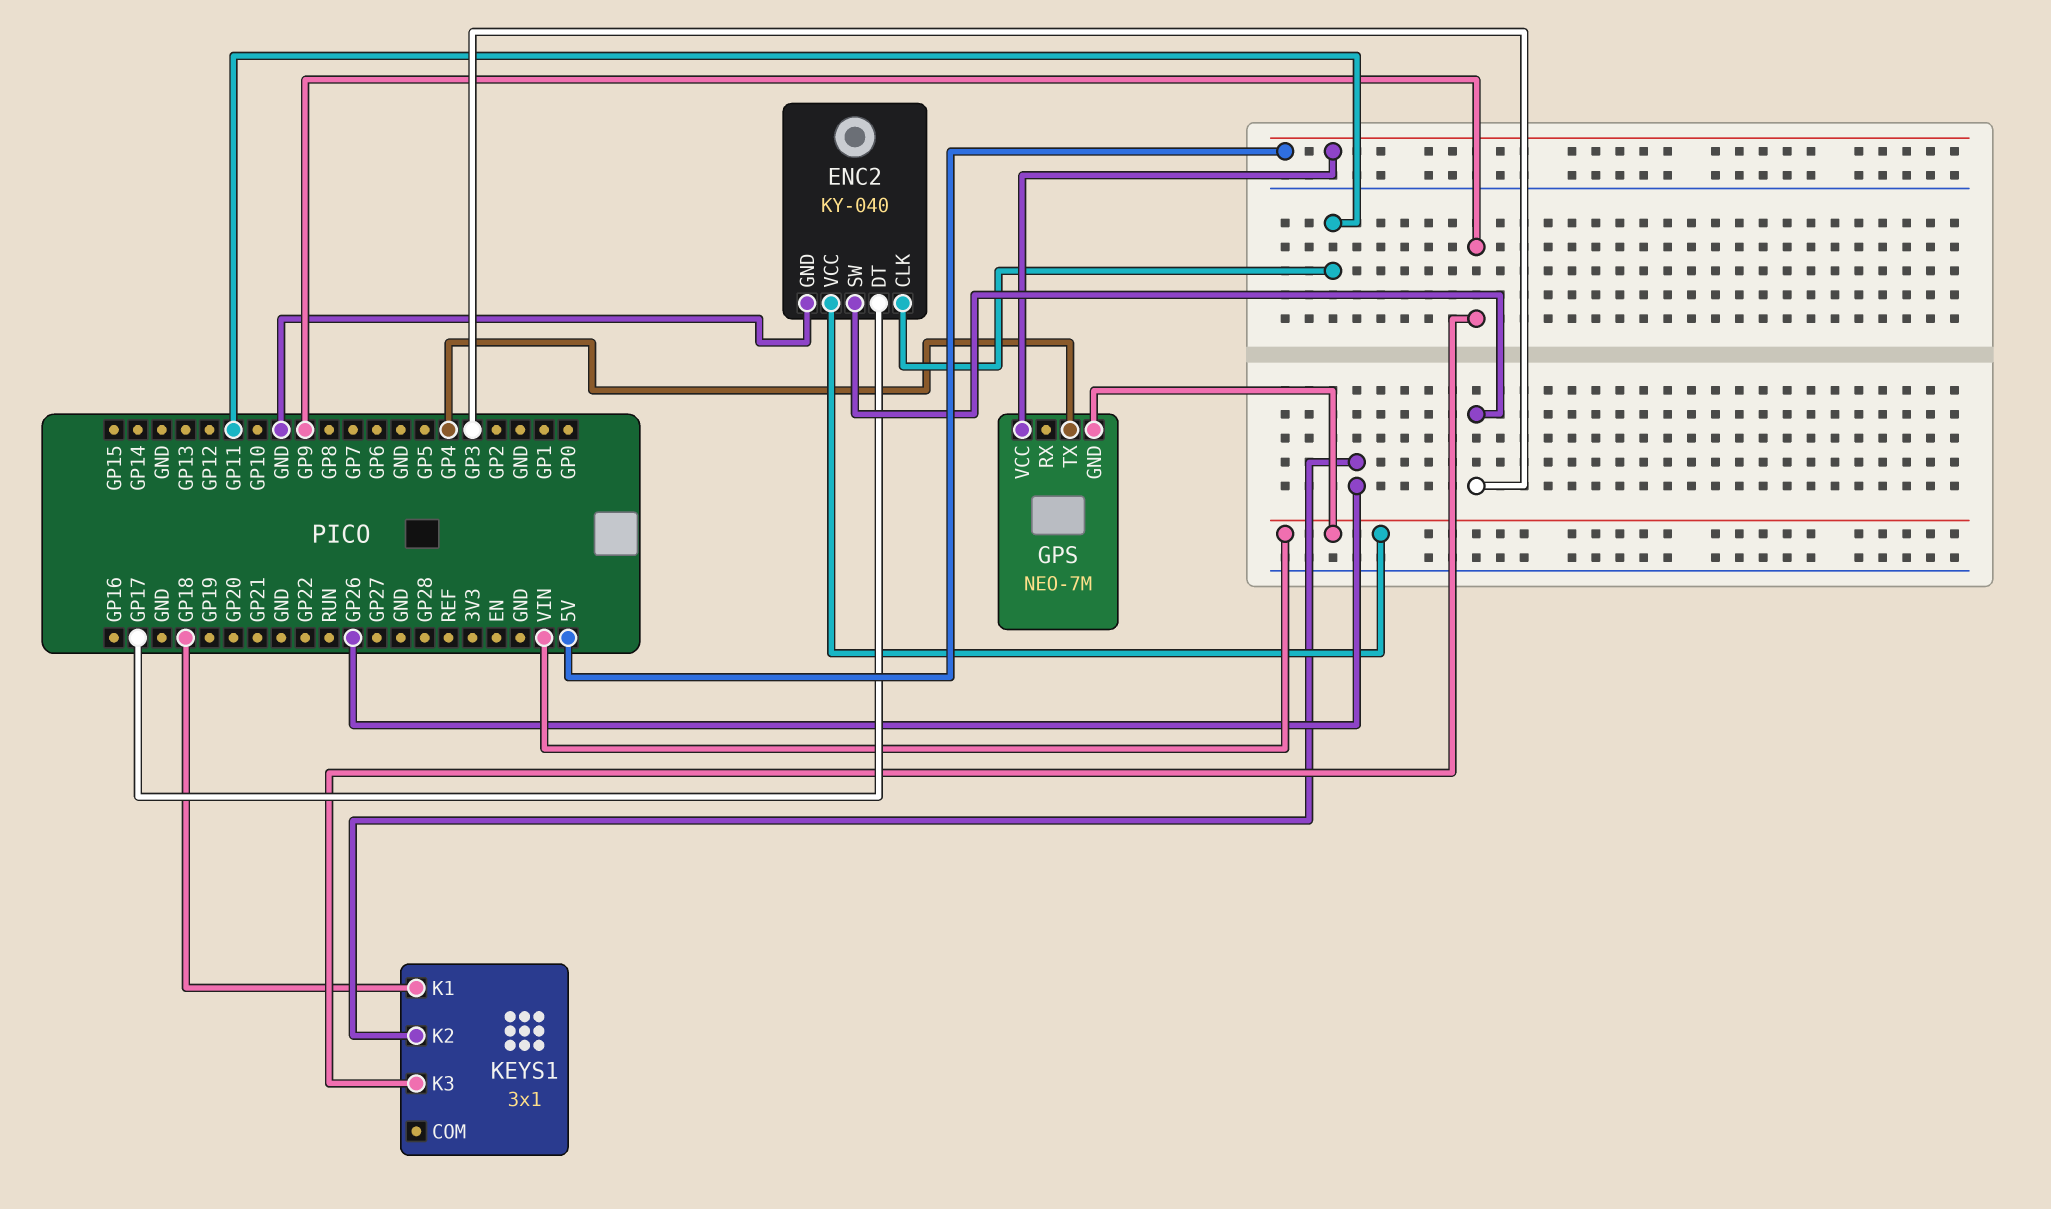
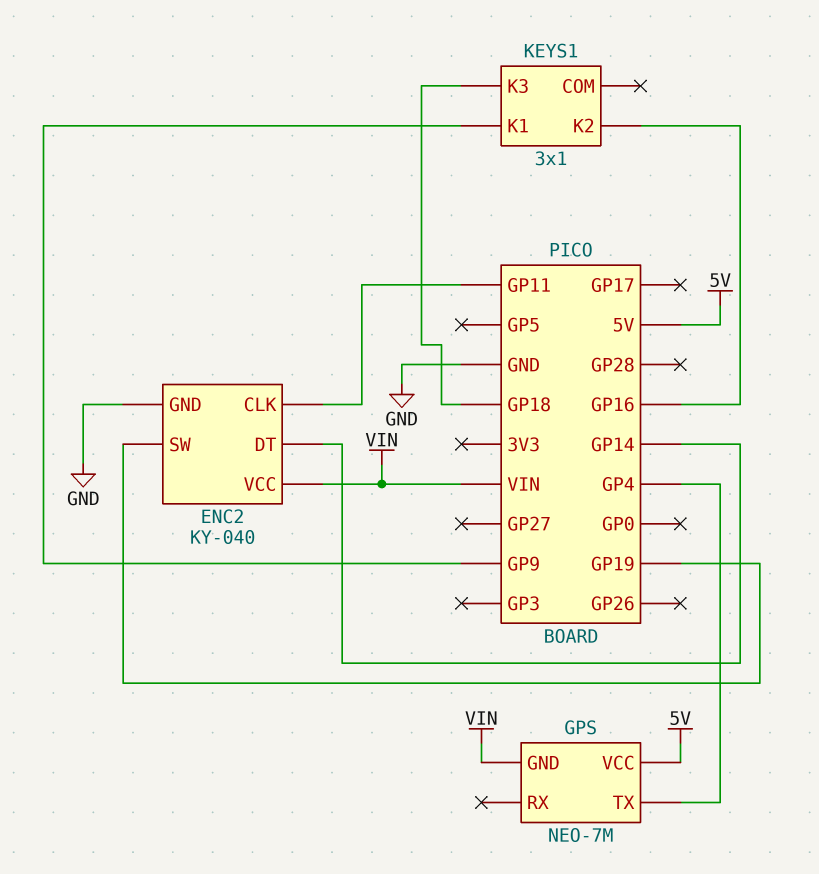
ENC2 pin DT: GP17 -> GP14
ENC2 pin SW: GP3 -> GP19
KEYS1 pin K1: GP18 -> GP9
KEYS1 pin K2: GP26 -> GP16
KEYS1 pin K3: GP9 -> GP18

